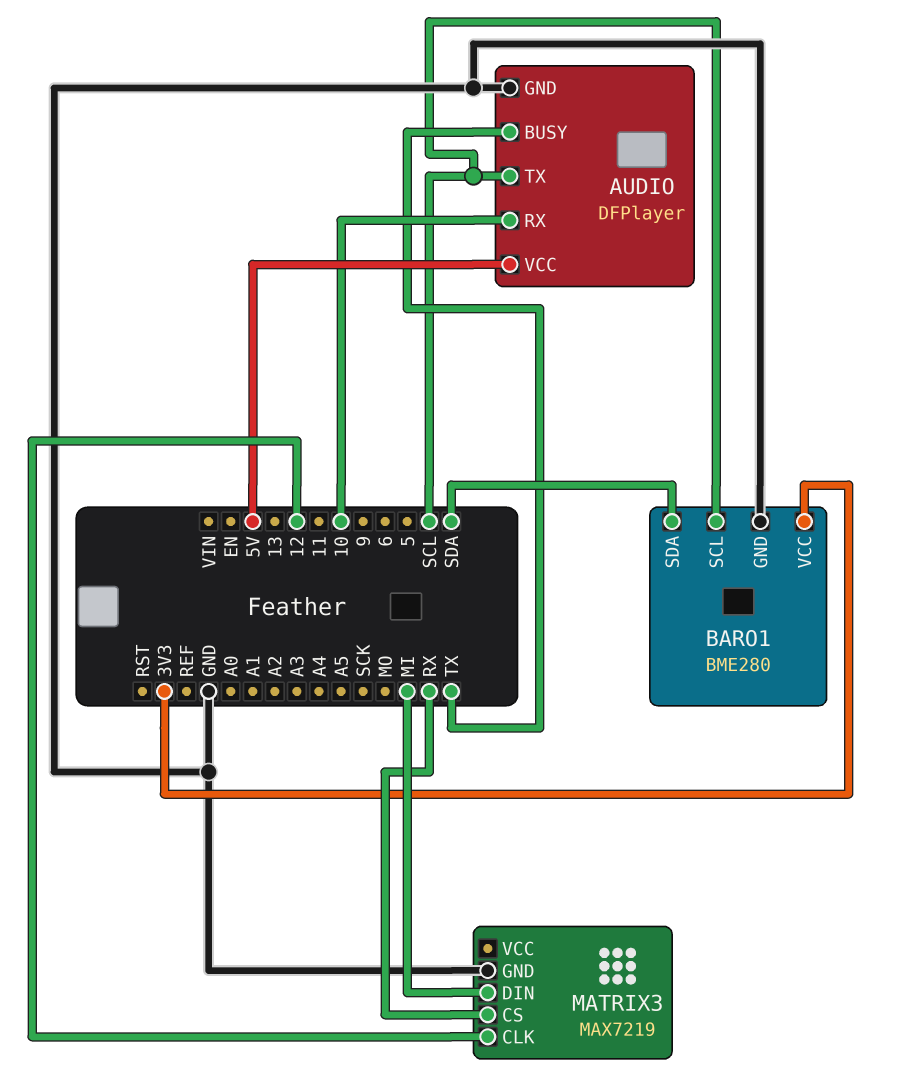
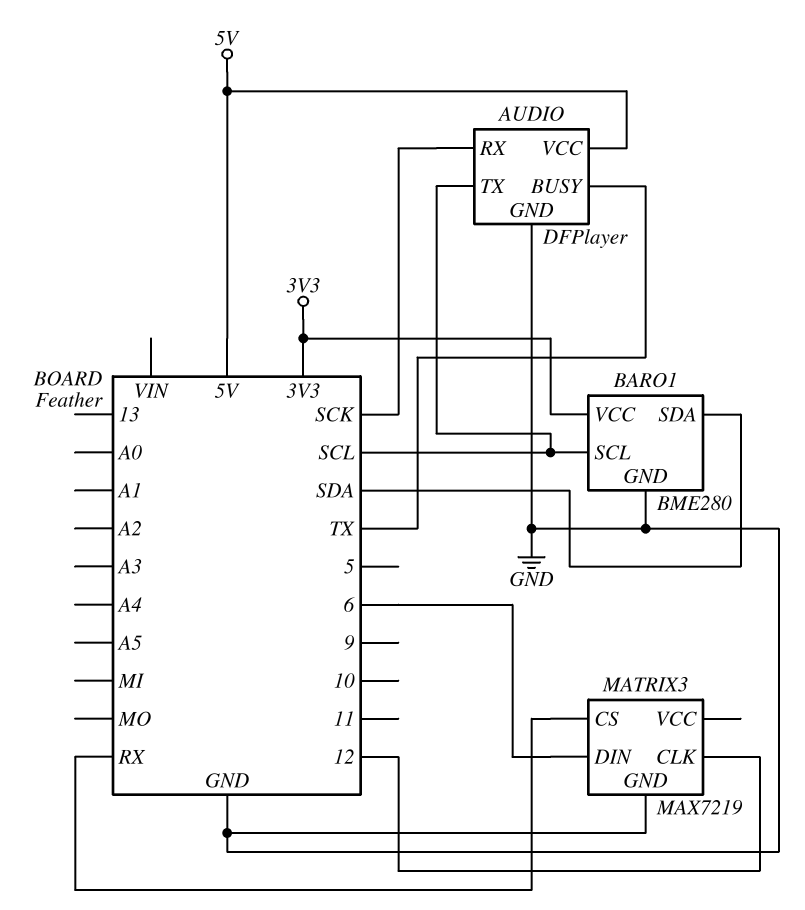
AUDIO pin RX: 10 -> SCK
MATRIX3 pin DIN: MI -> 6

